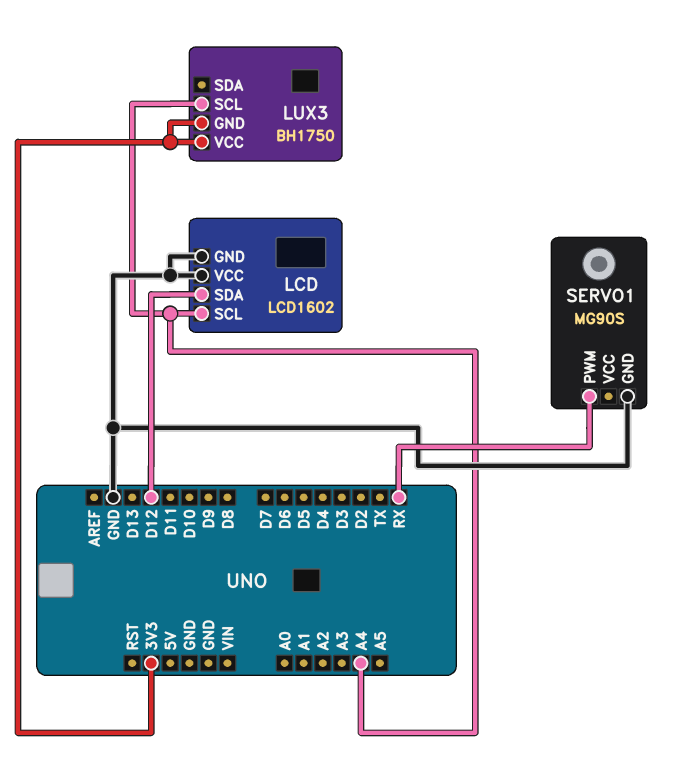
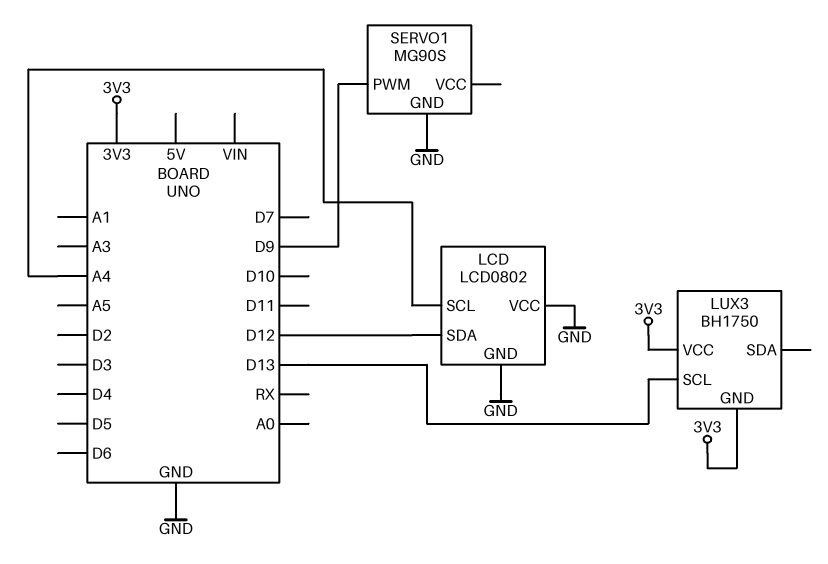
LCD: LCD1602 -> LCD0802
LUX3 pin SCL: A4 -> D13
SERVO1 pin PWM: RX -> D9

